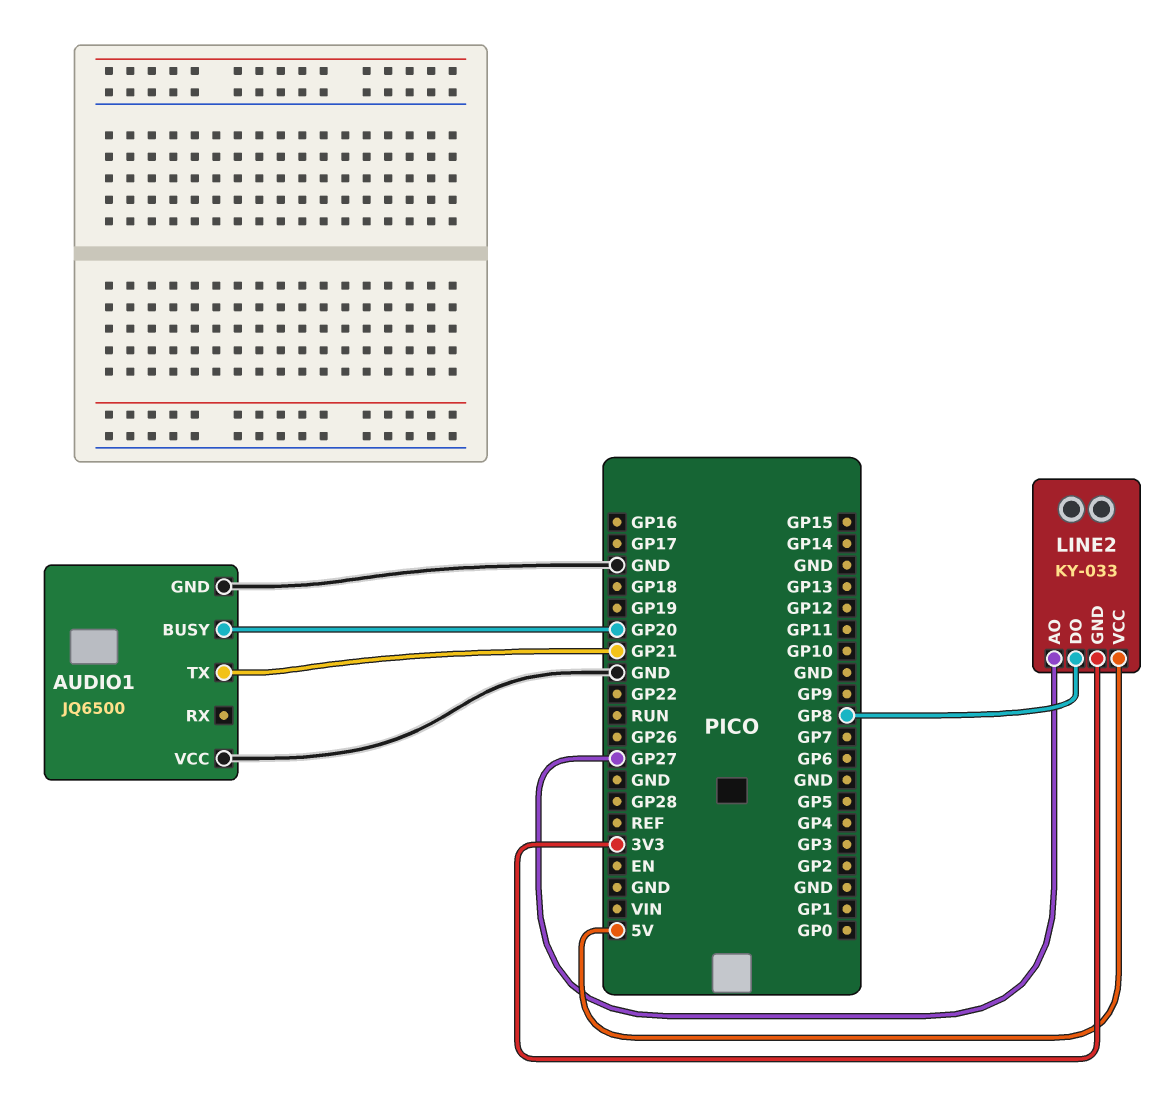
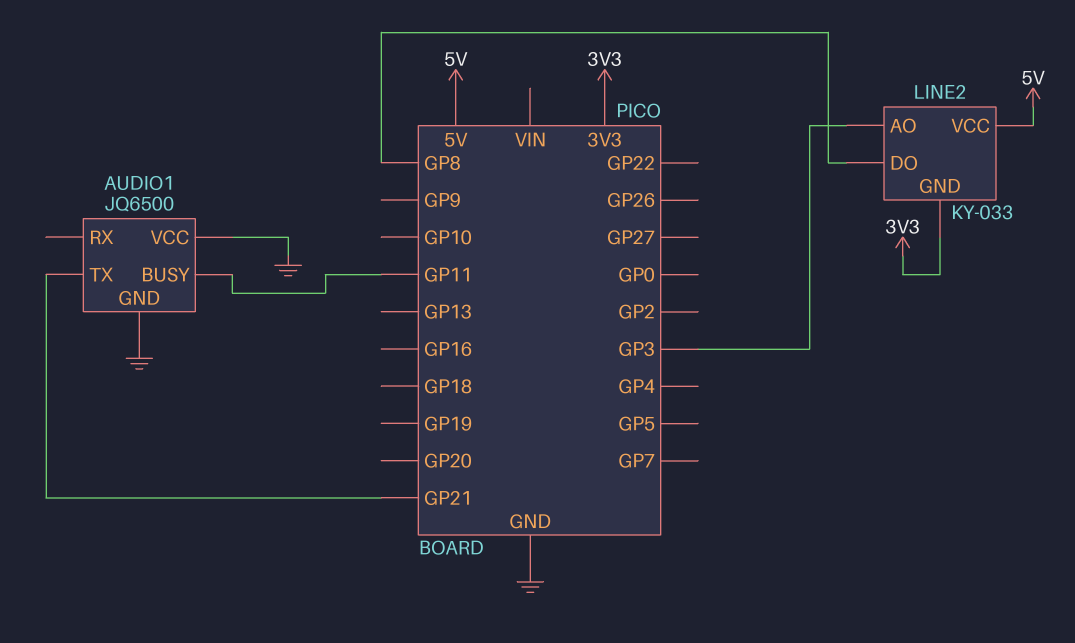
AUDIO1 pin BUSY: GP20 -> GP11
LINE2 pin AO: GP27 -> GP3

